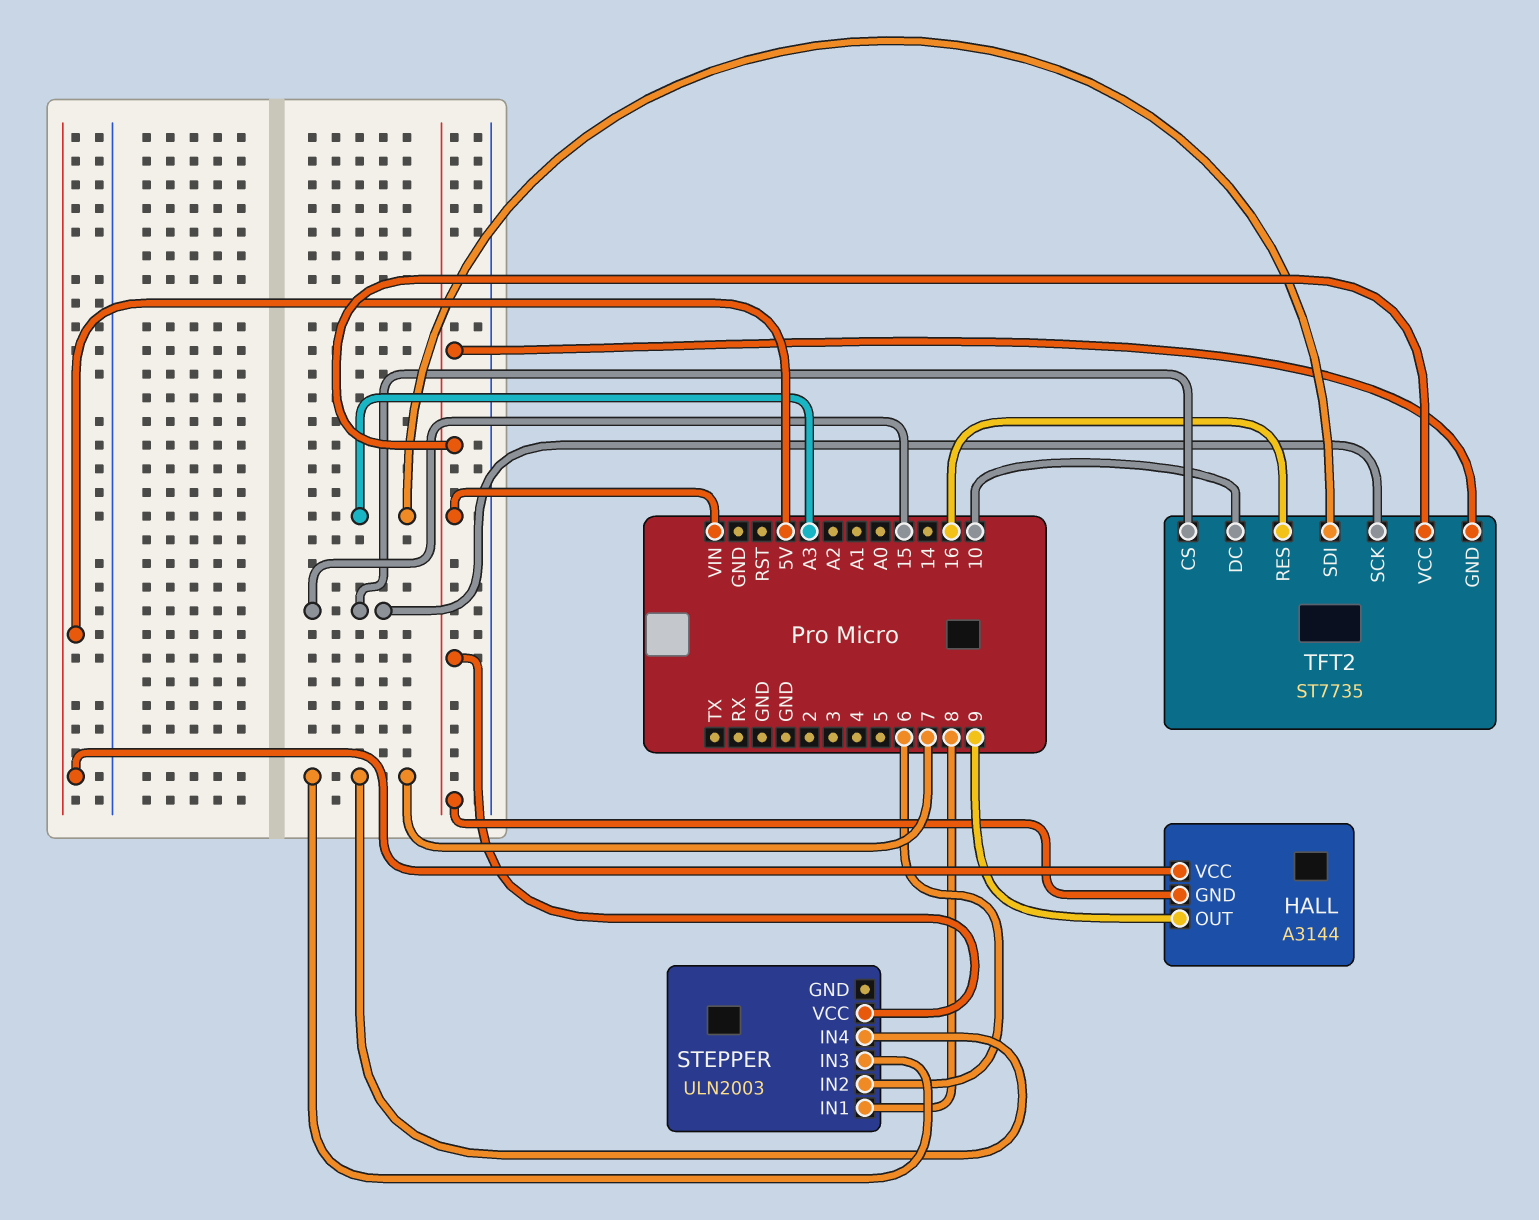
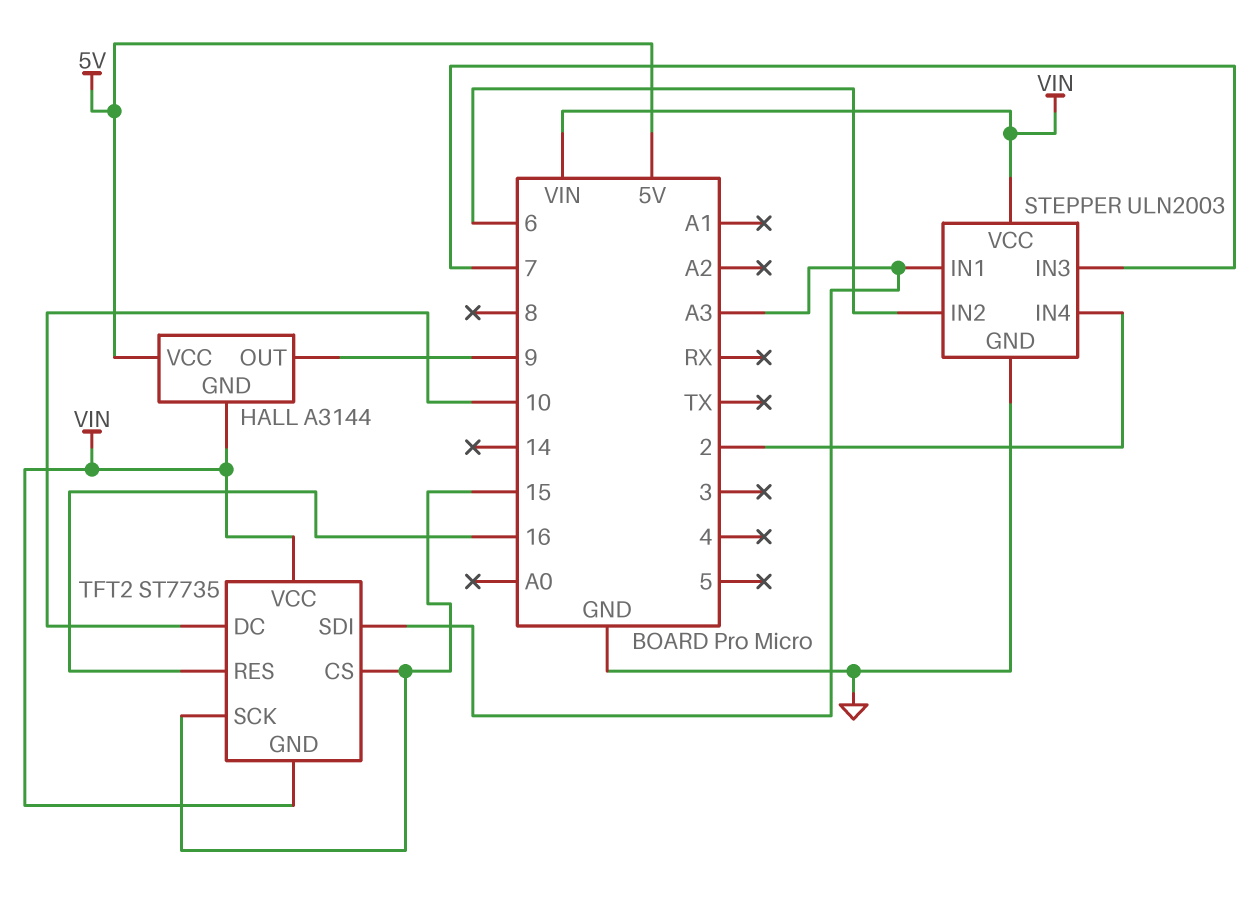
STEPPER pin GND: none -> GND
STEPPER pin IN1: 8 -> A3
STEPPER pin IN4: 7 -> 2

